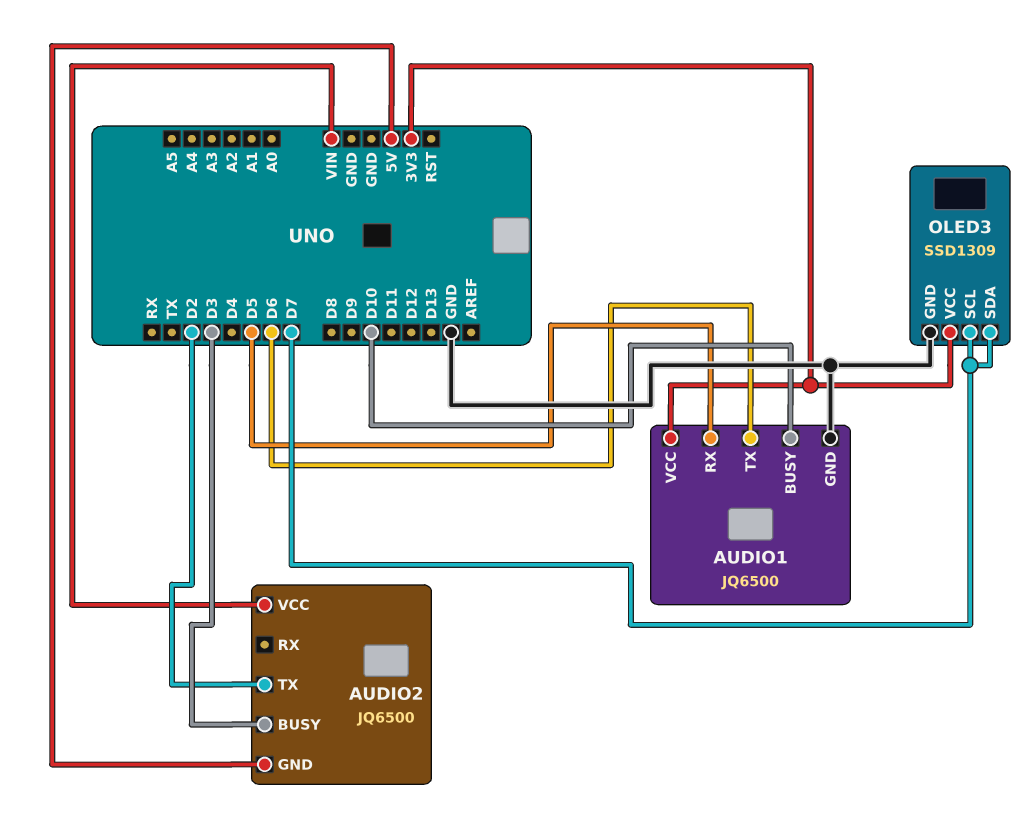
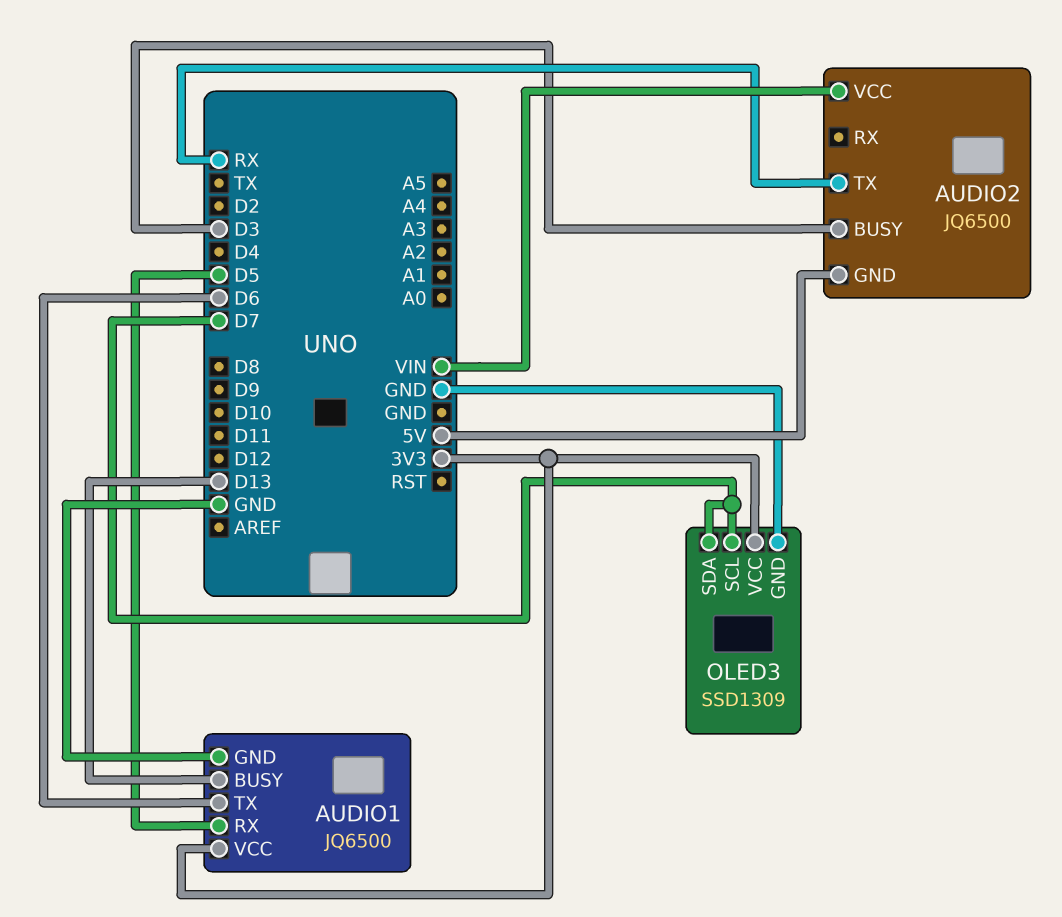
AUDIO1 pin BUSY: D10 -> D13
AUDIO2 pin TX: D2 -> RX

